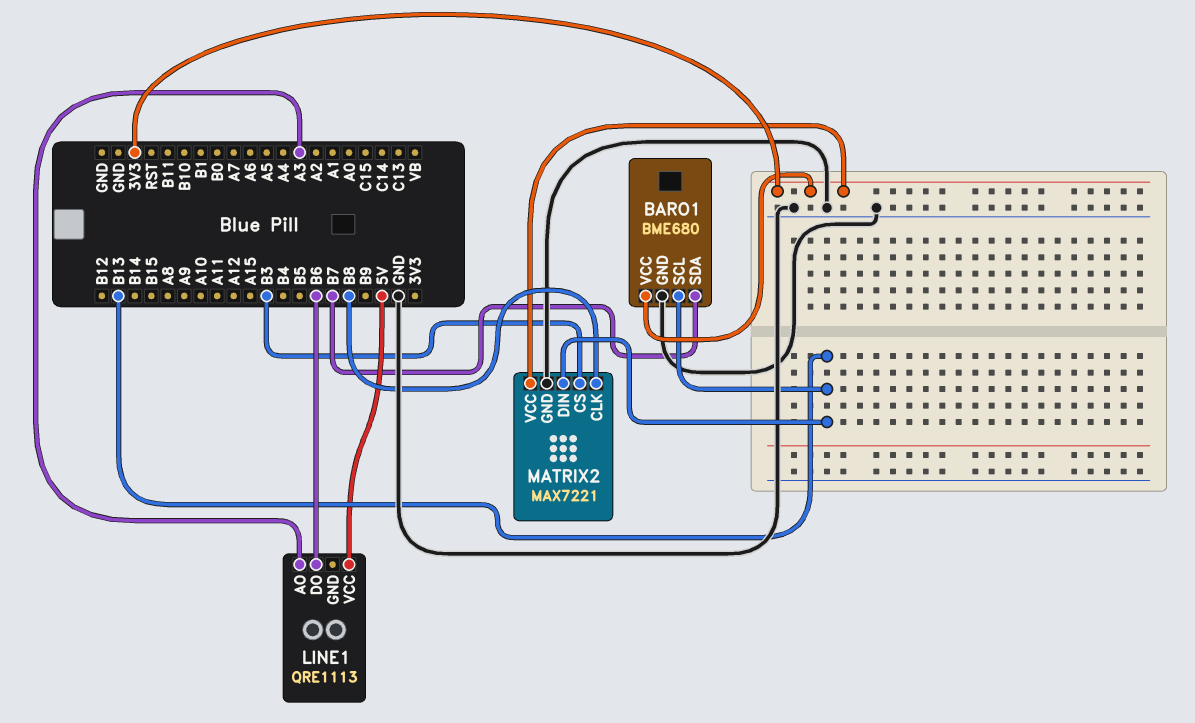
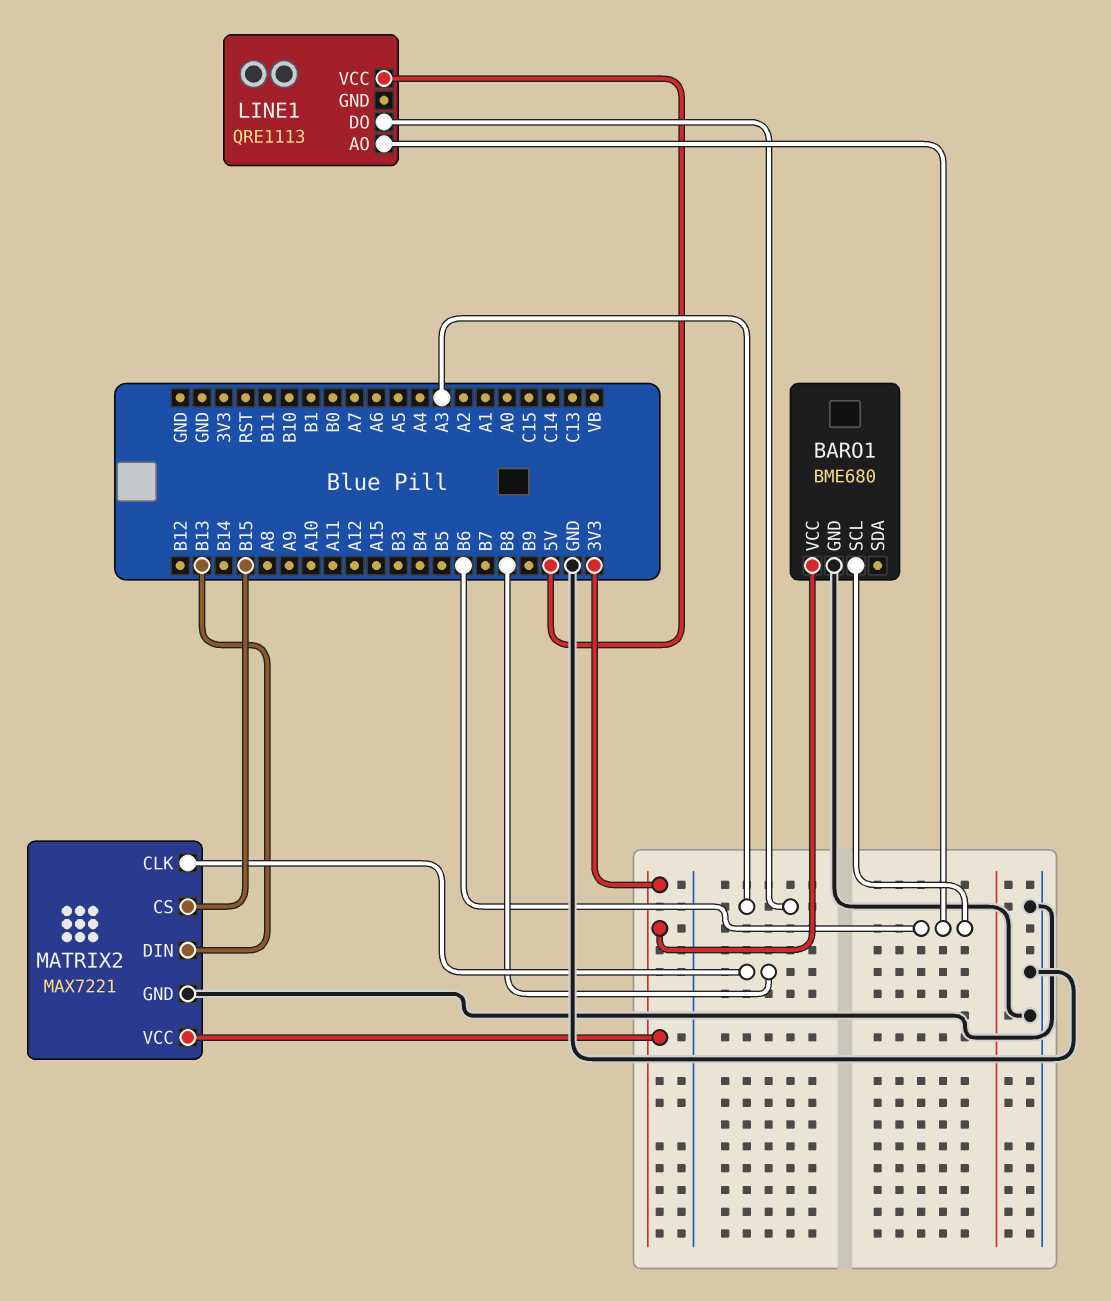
BARO1 pin SCL: B13 -> B6
BARO1 pin SDA: B7 -> none
LINE1 pin AO: A3 -> B6
LINE1 pin DO: B6 -> A3
MATRIX2 pin CS: B3 -> B15

